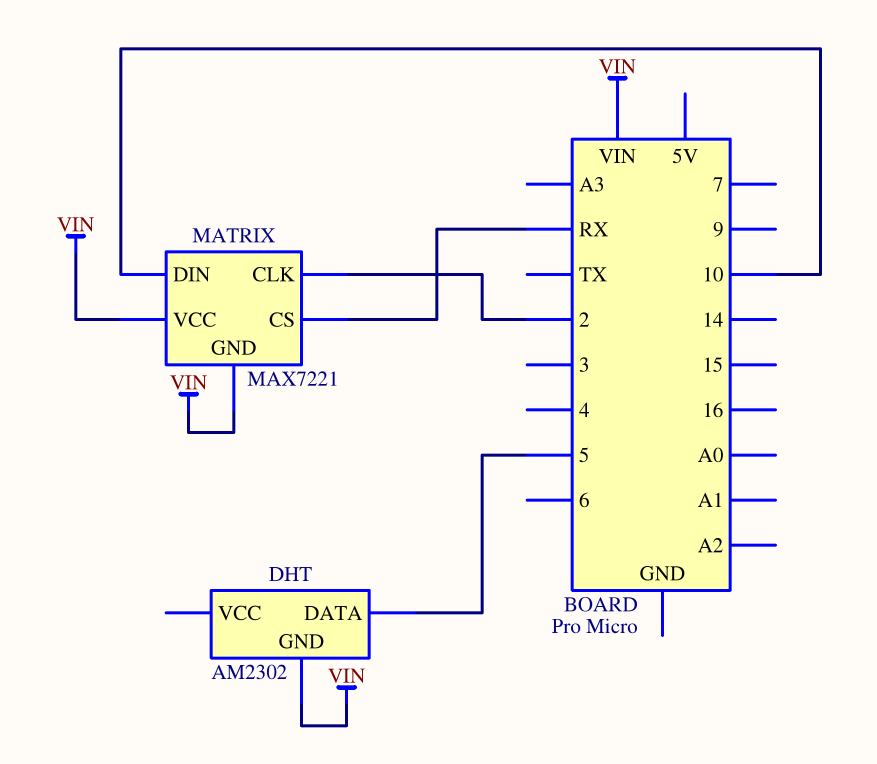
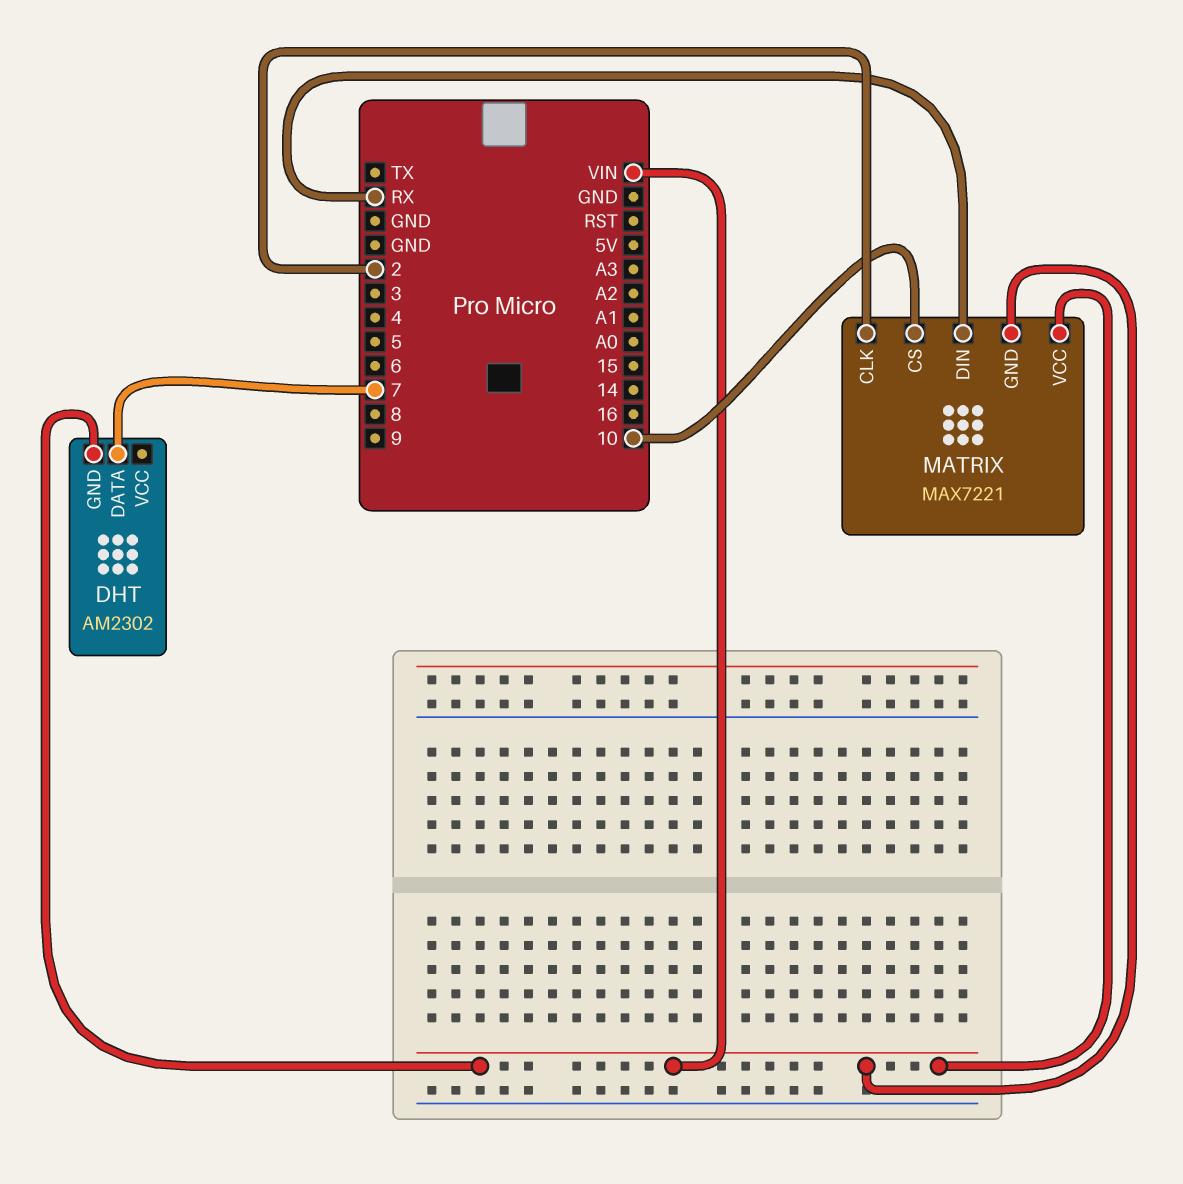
DHT pin DATA: 5 -> 7
MATRIX pin CS: RX -> 10
MATRIX pin DIN: 10 -> RX

